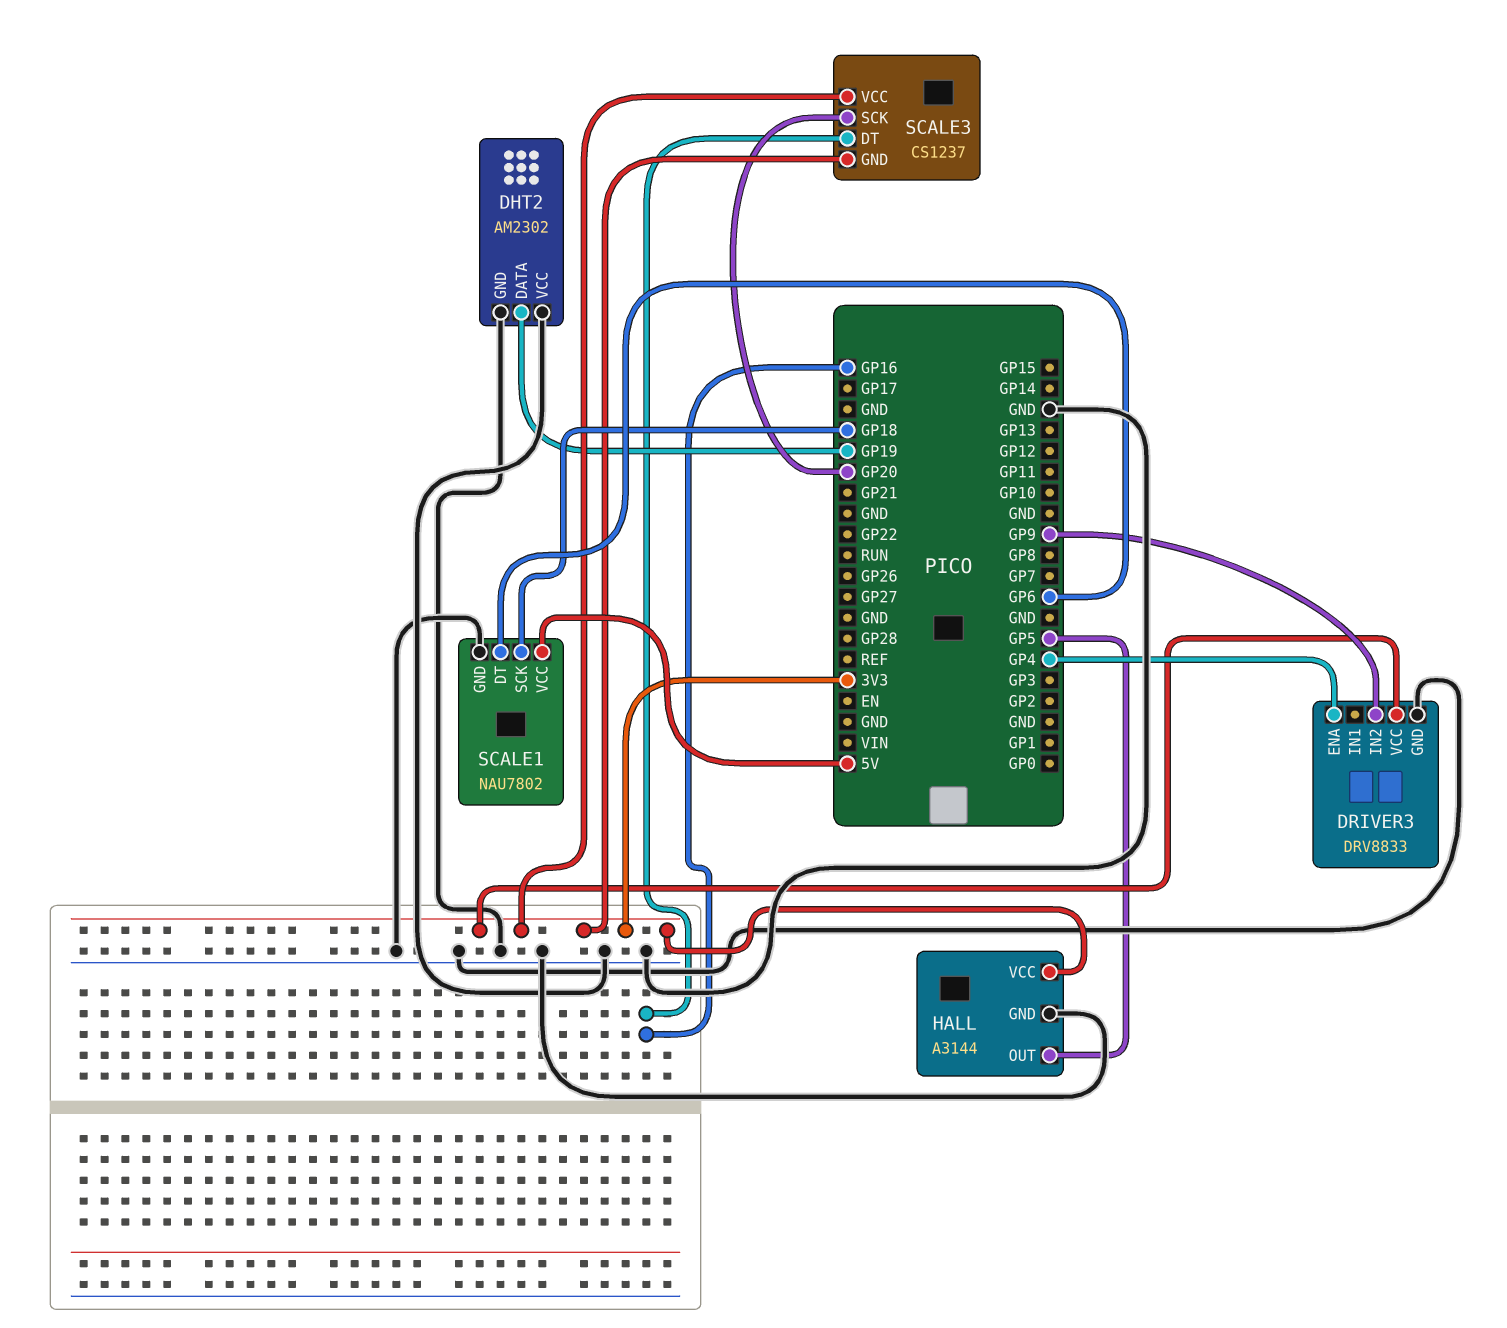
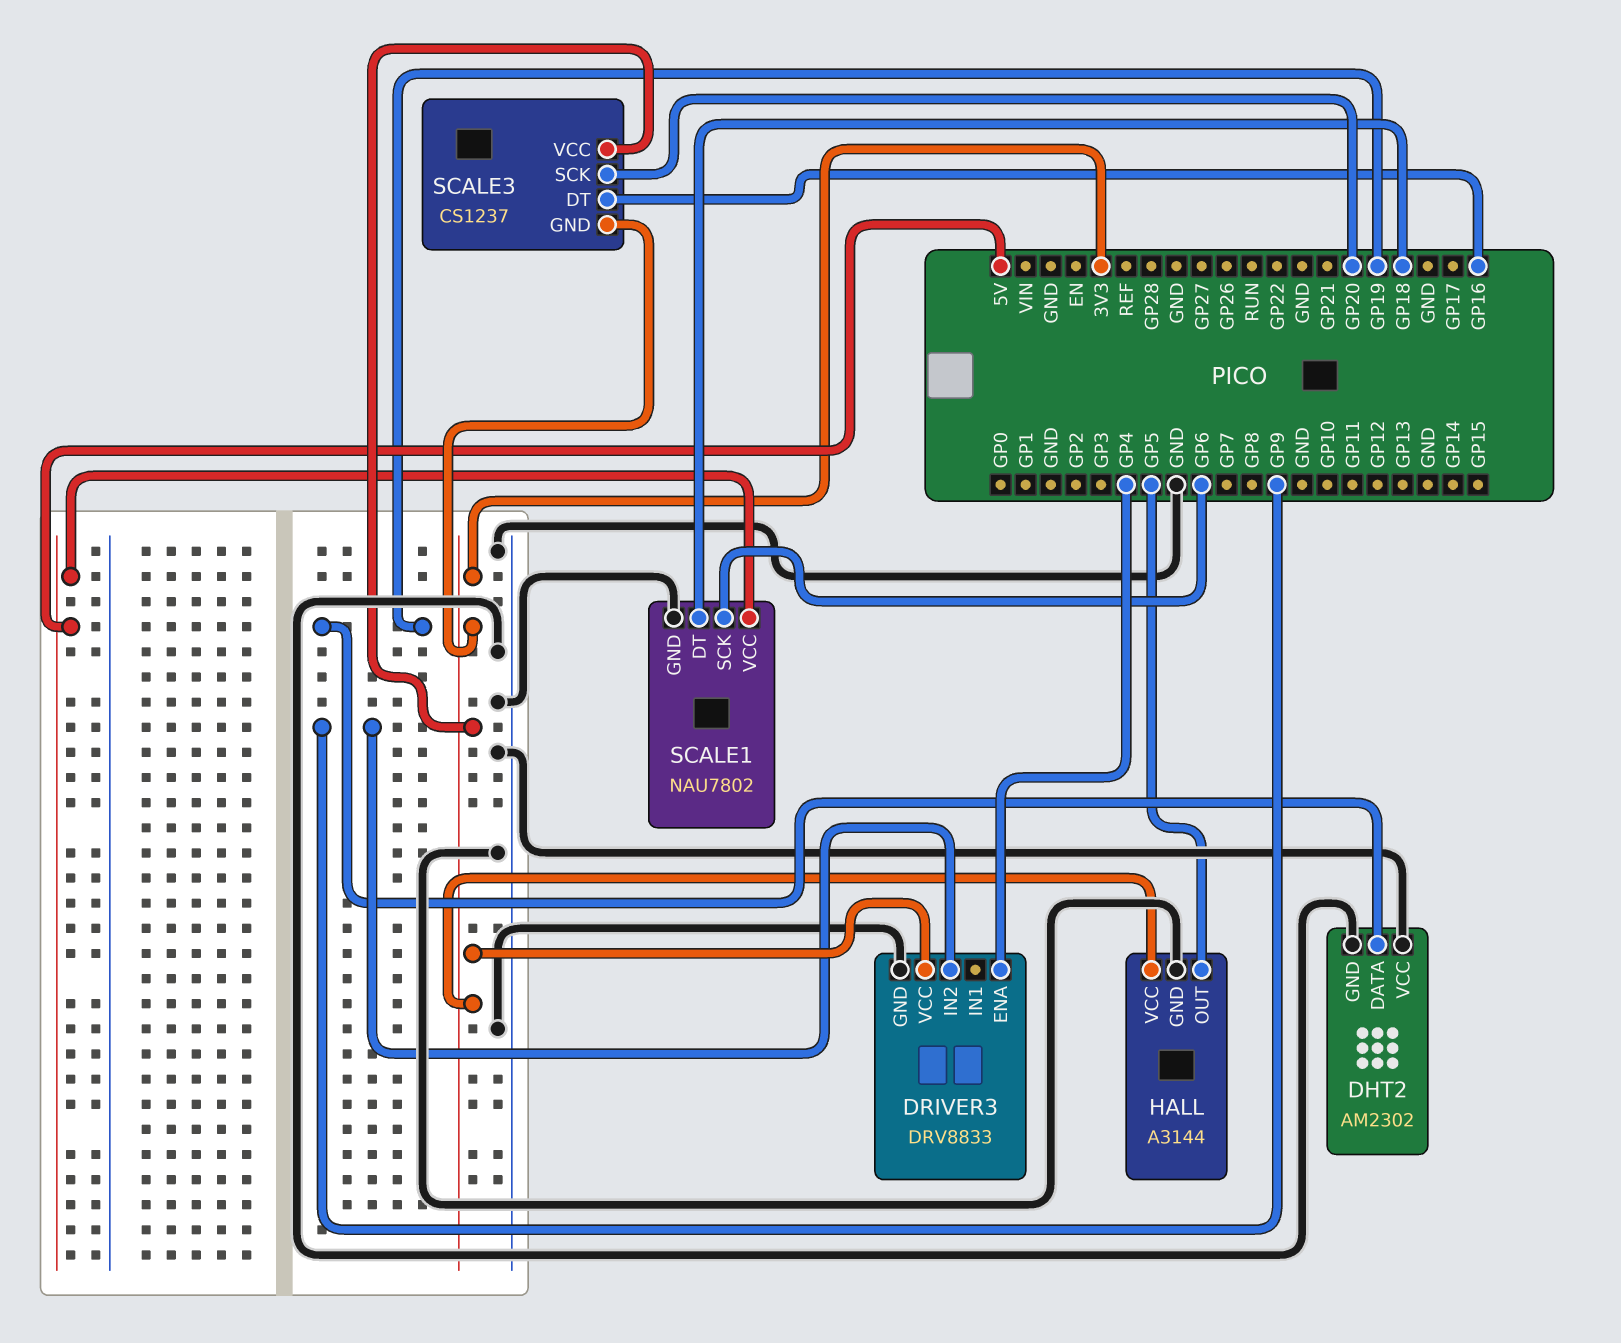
SCALE1 pin DT: GP6 -> GP18
SCALE1 pin SCK: GP18 -> GP6

